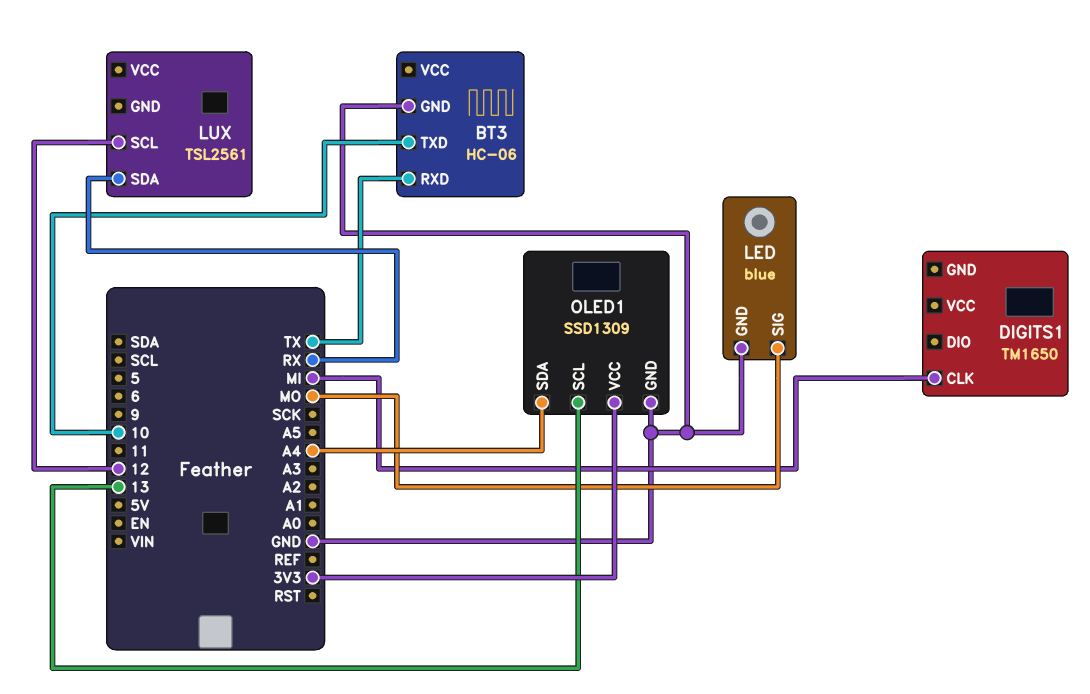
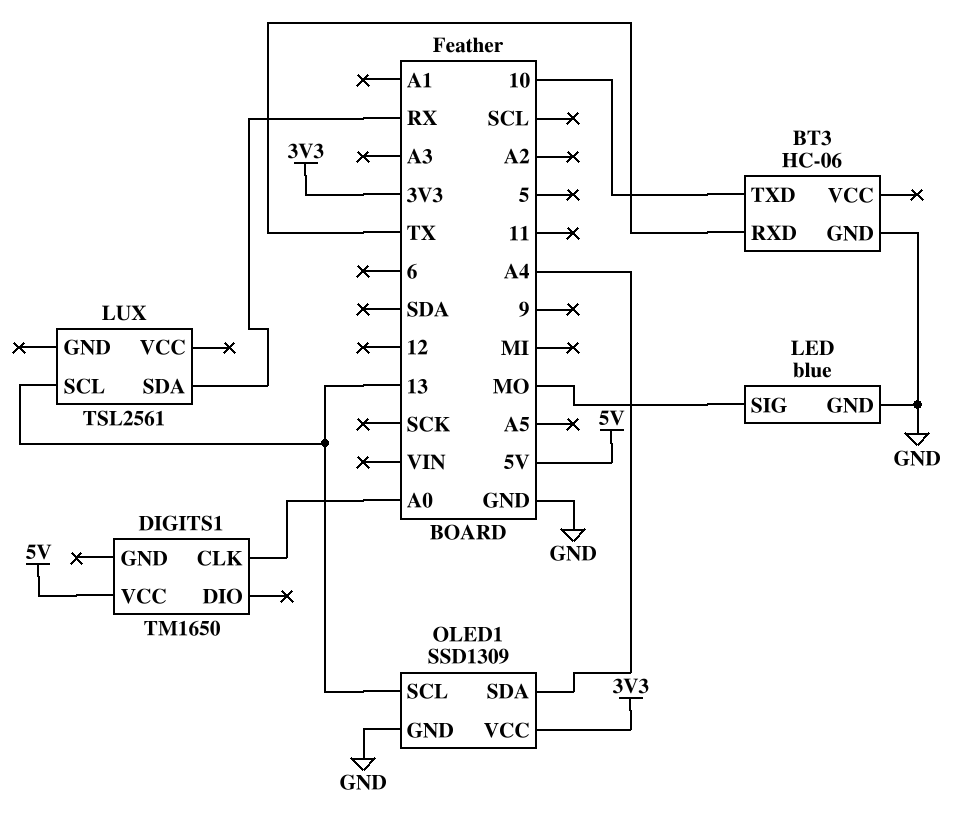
DIGITS1 pin CLK: MI -> A0
DIGITS1 pin VCC: none -> 5V
LUX pin SCL: 12 -> 13

